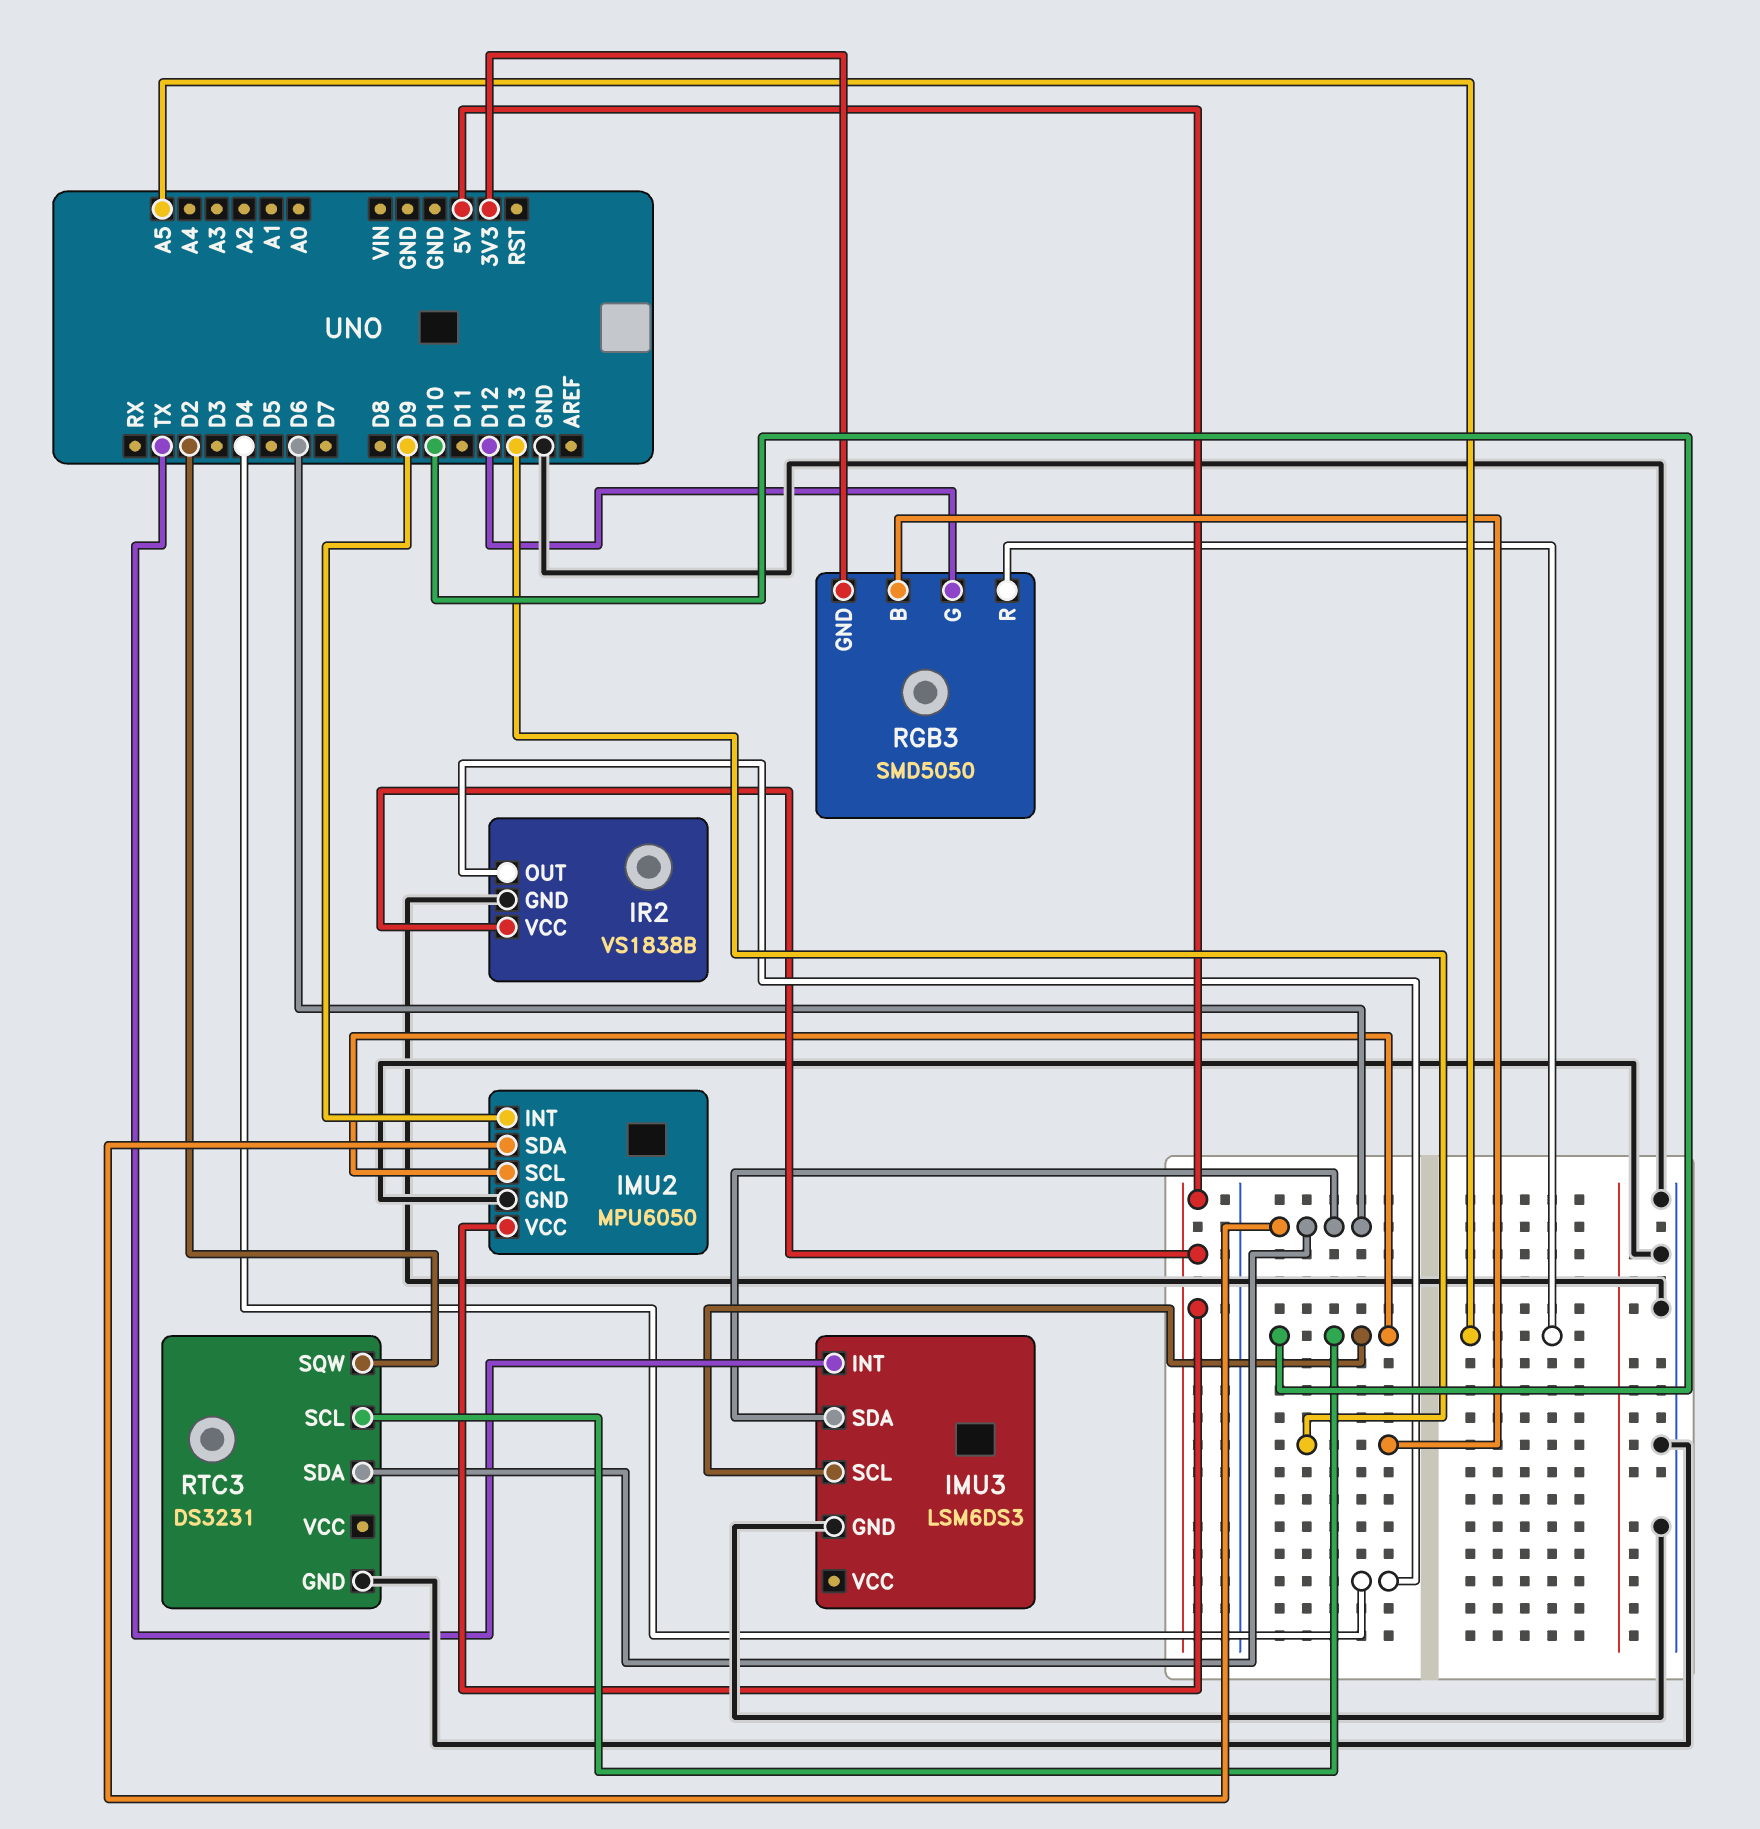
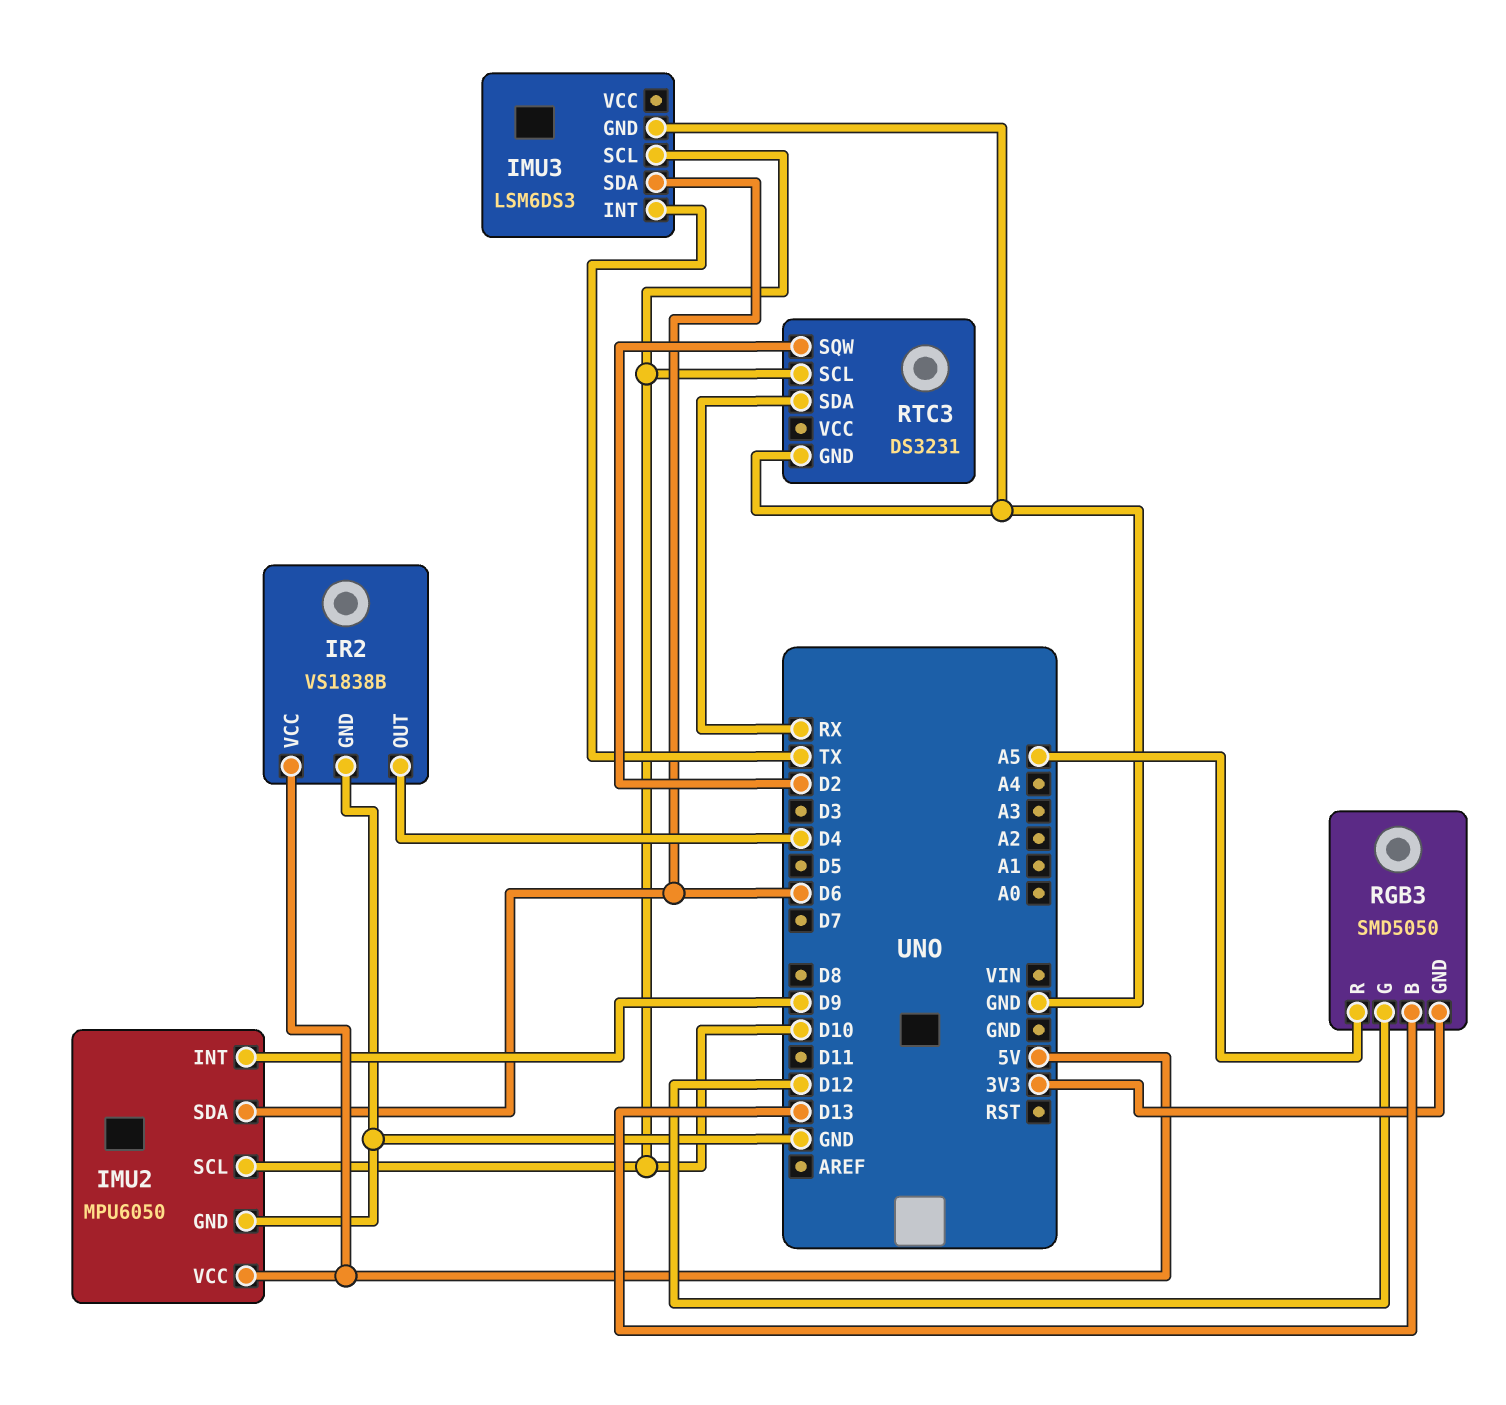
RTC3 pin SDA: D6 -> RX

